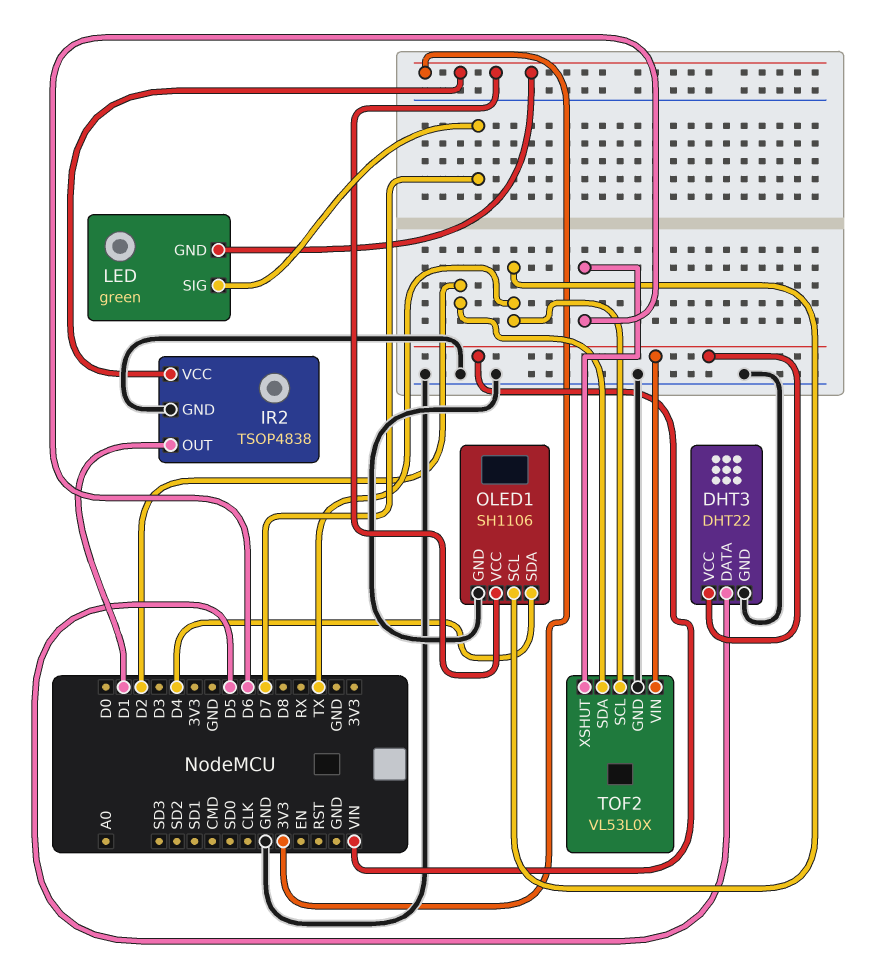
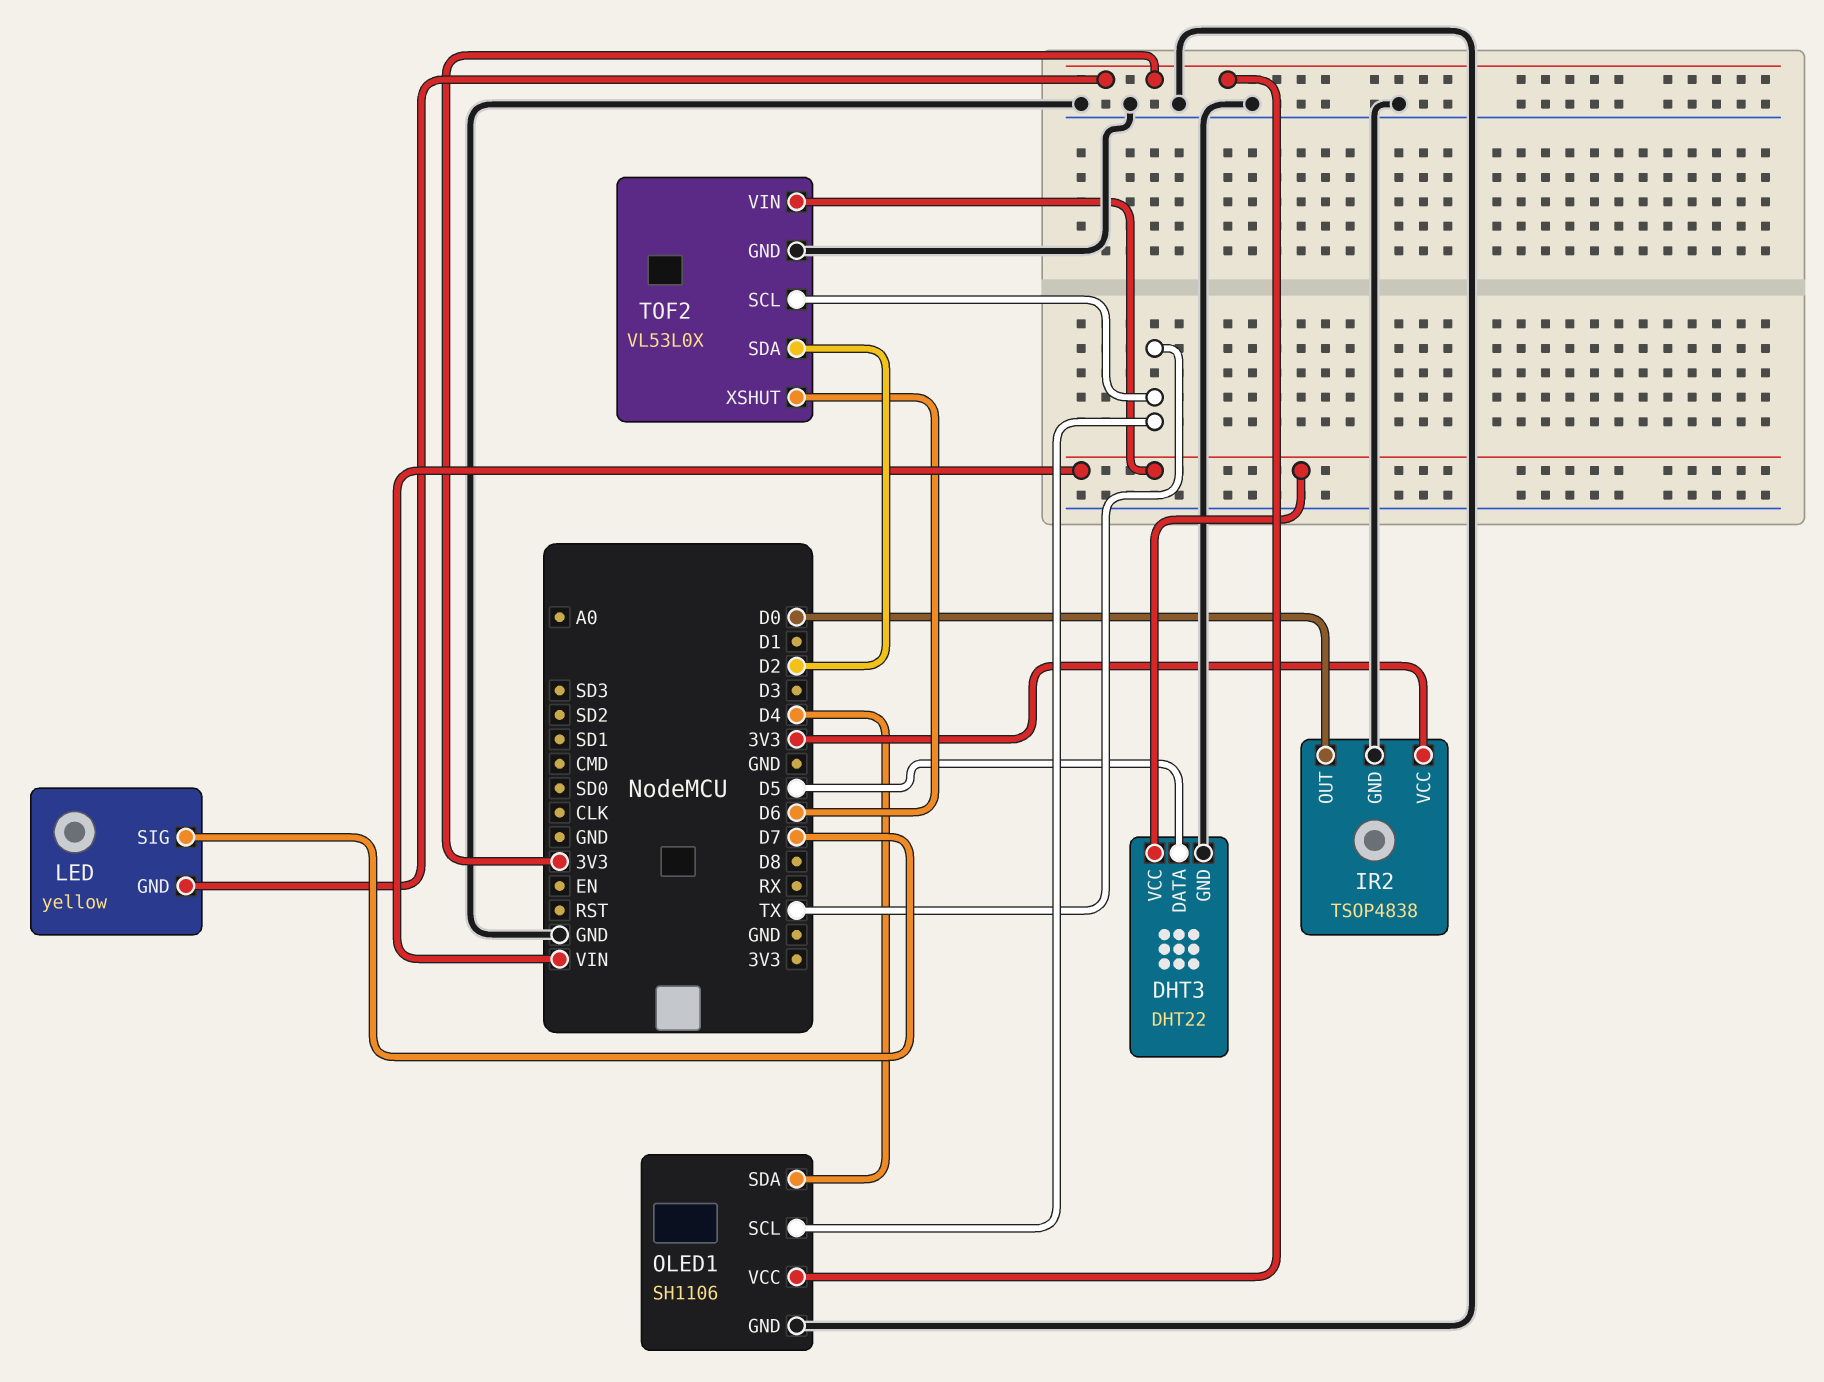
IR2 pin OUT: D1 -> D0
LED: green -> yellow

